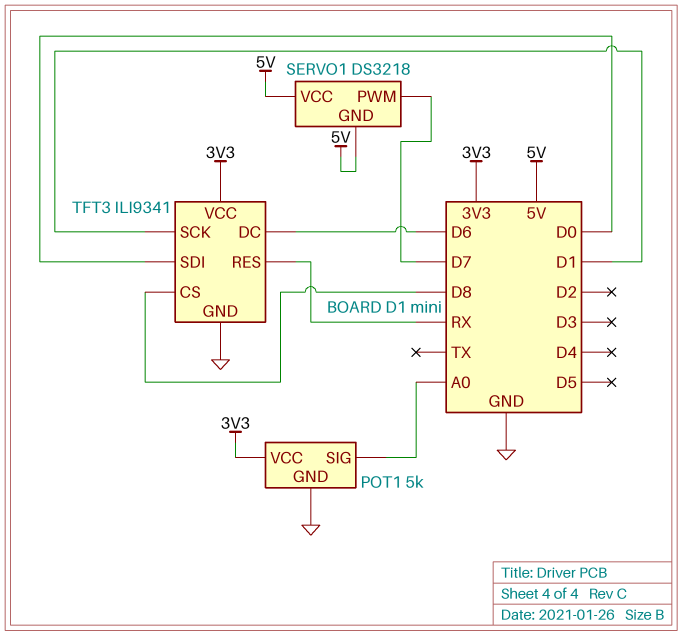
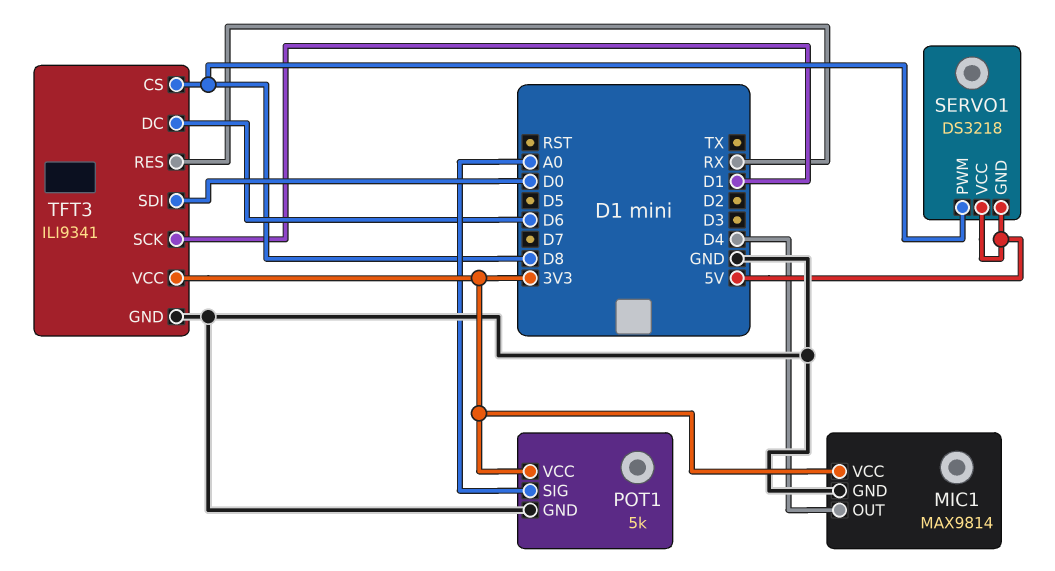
MIC1: none -> MAX9814
MIC1 pin GND: none -> GND
MIC1 pin OUT: none -> D4
MIC1 pin VCC: none -> 3V3
SERVO1 pin PWM: D7 -> D8

